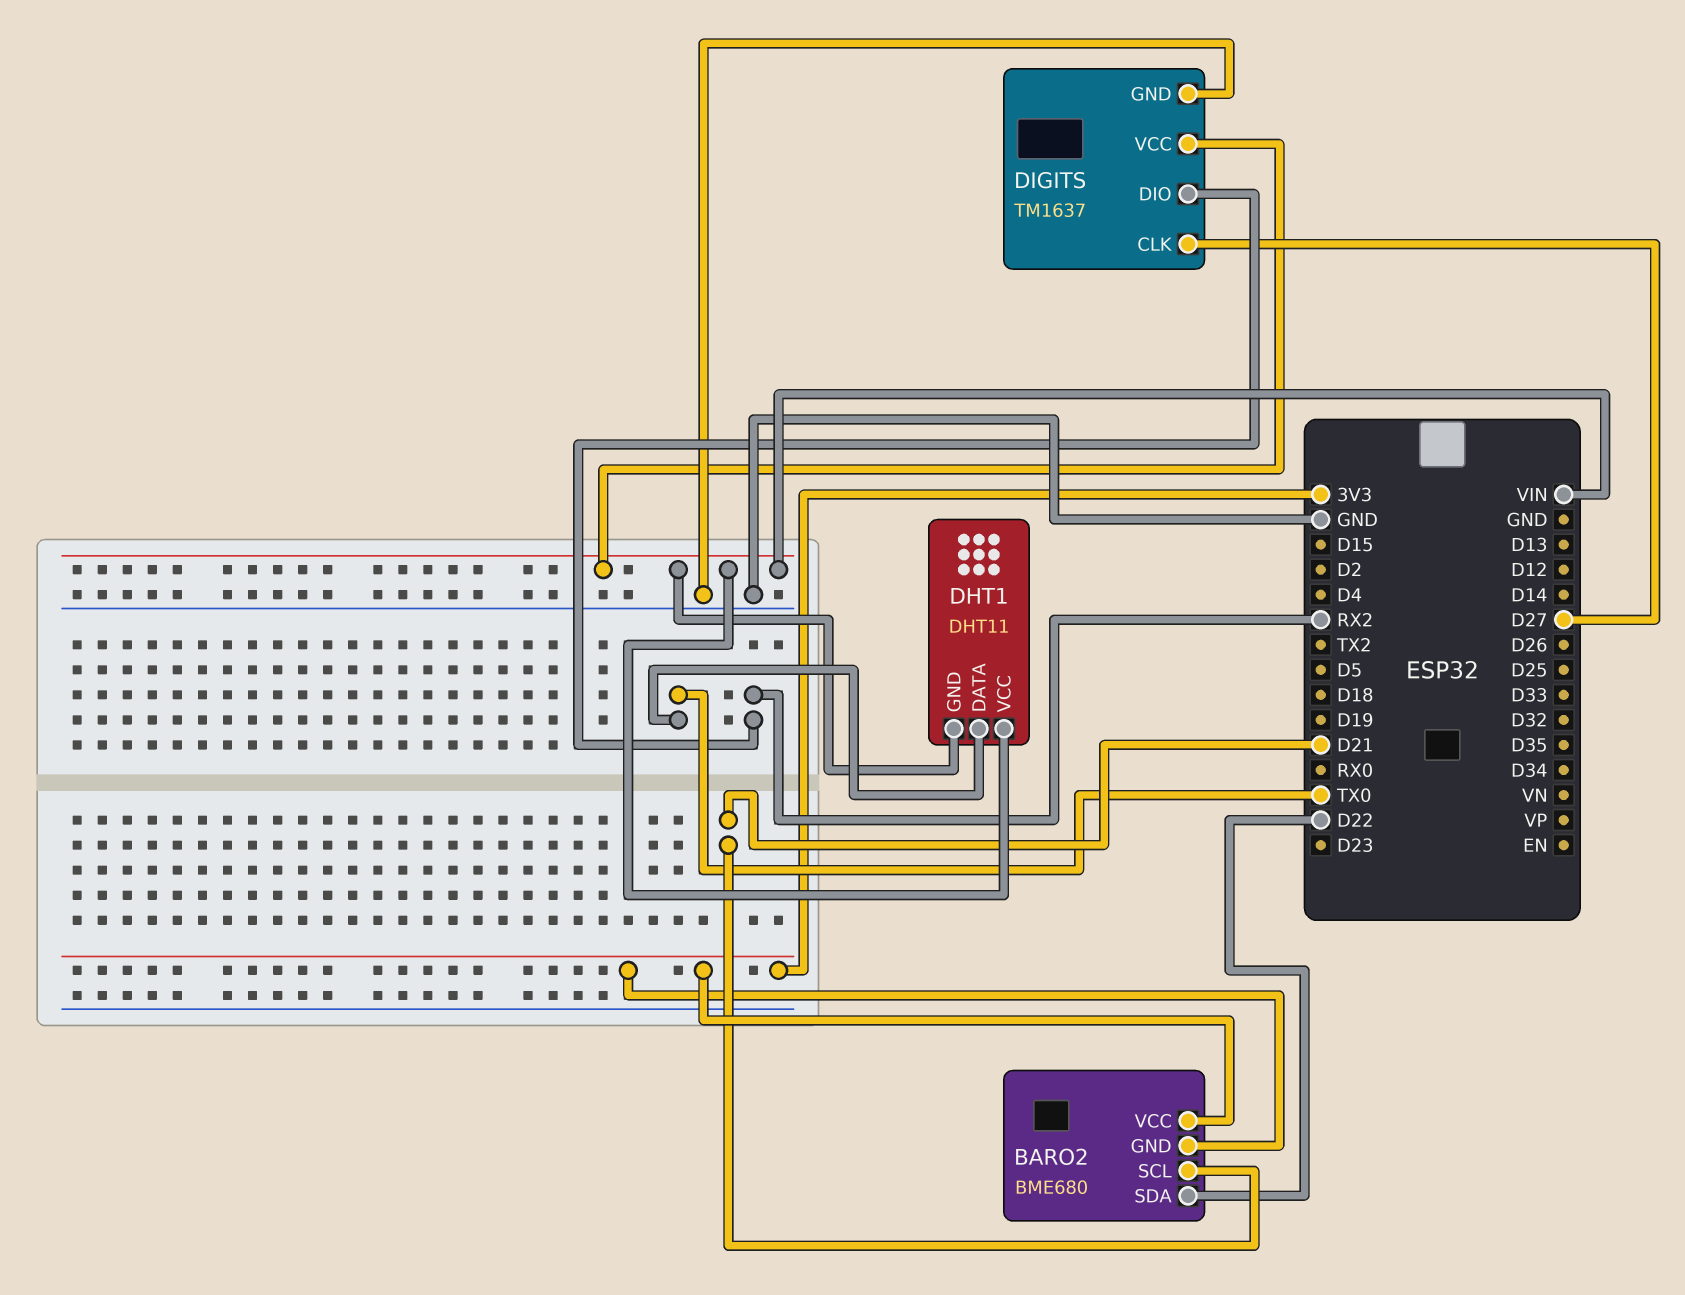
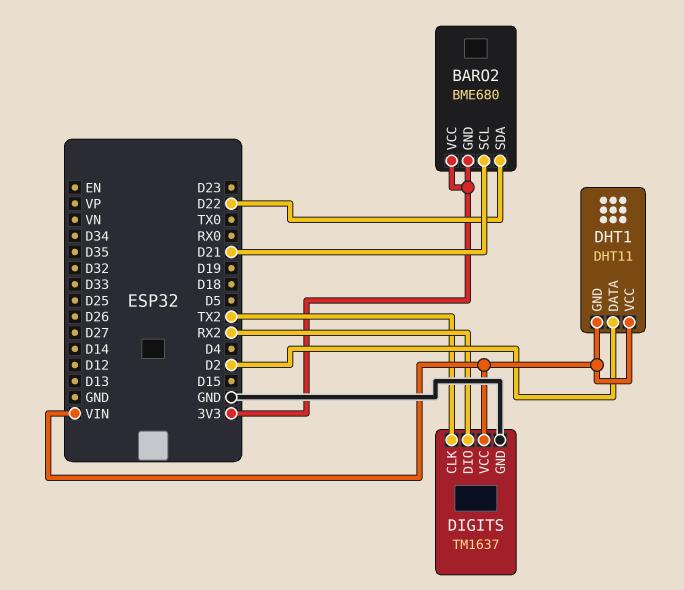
DHT1 pin DATA: TX0 -> D2
DIGITS pin CLK: D27 -> TX2

